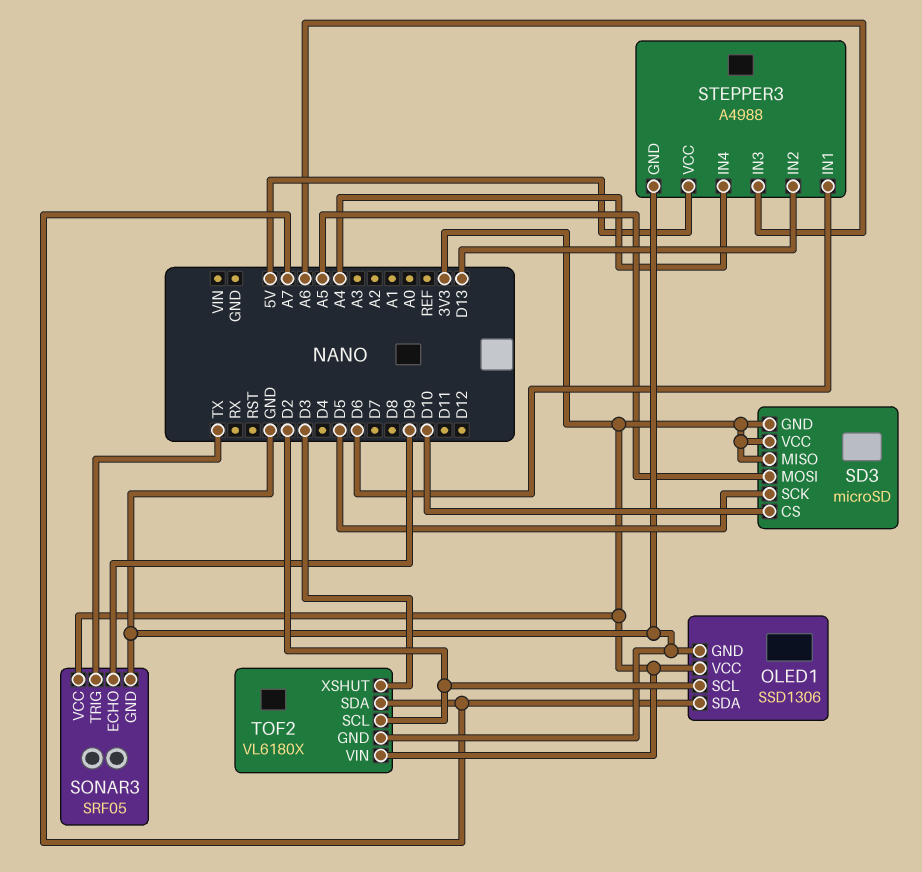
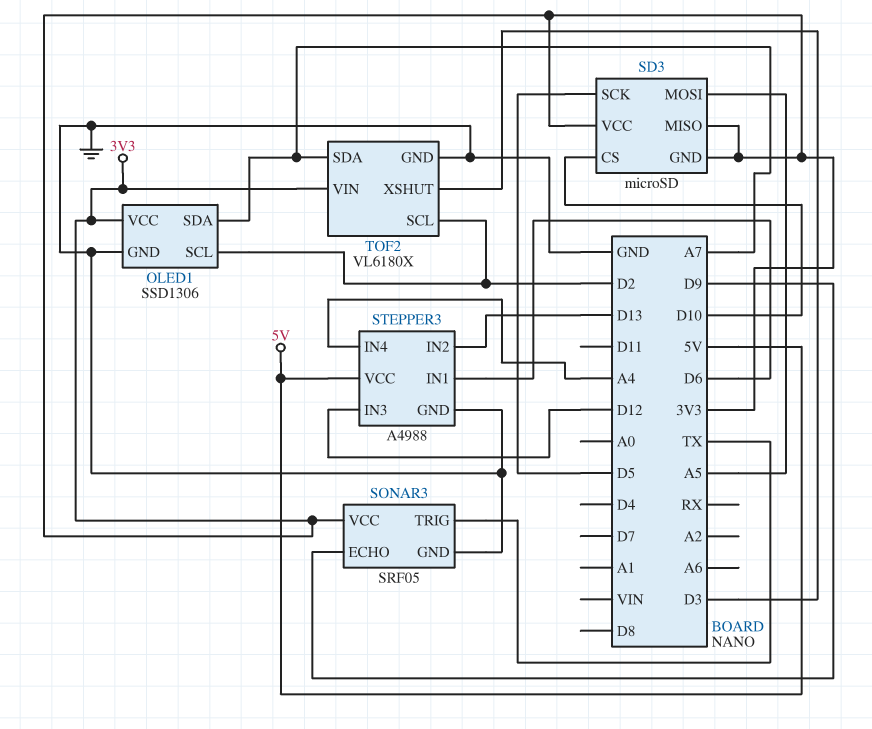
STEPPER3 pin IN3: A6 -> D12

